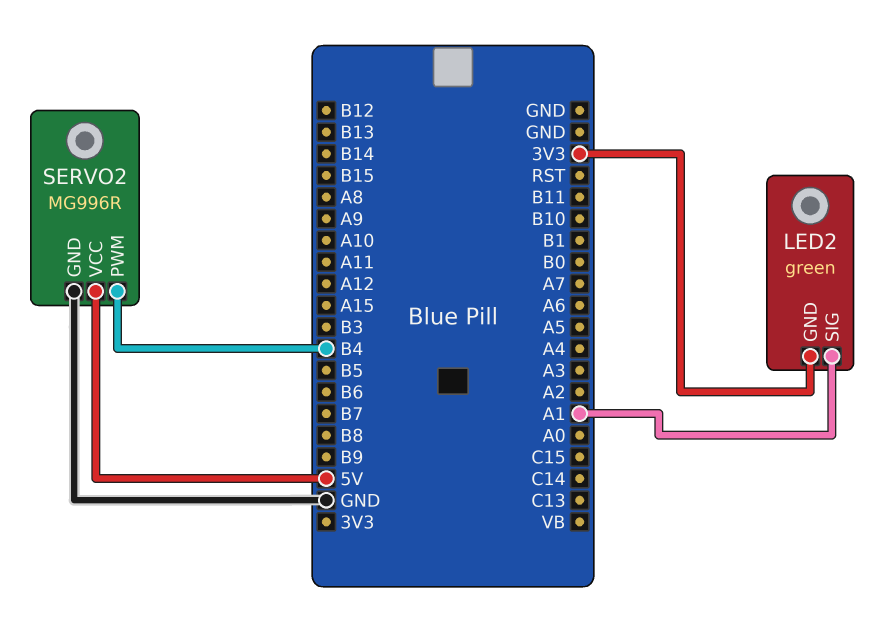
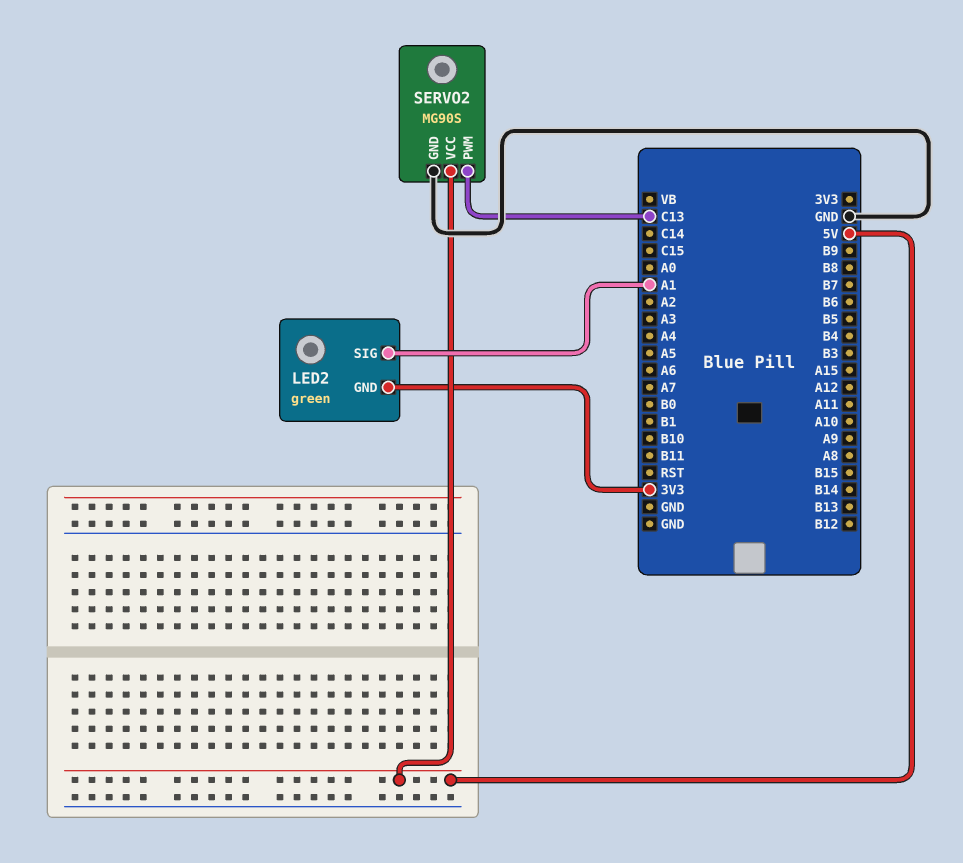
SERVO2: MG996R -> MG90S
SERVO2 pin PWM: B4 -> C13

